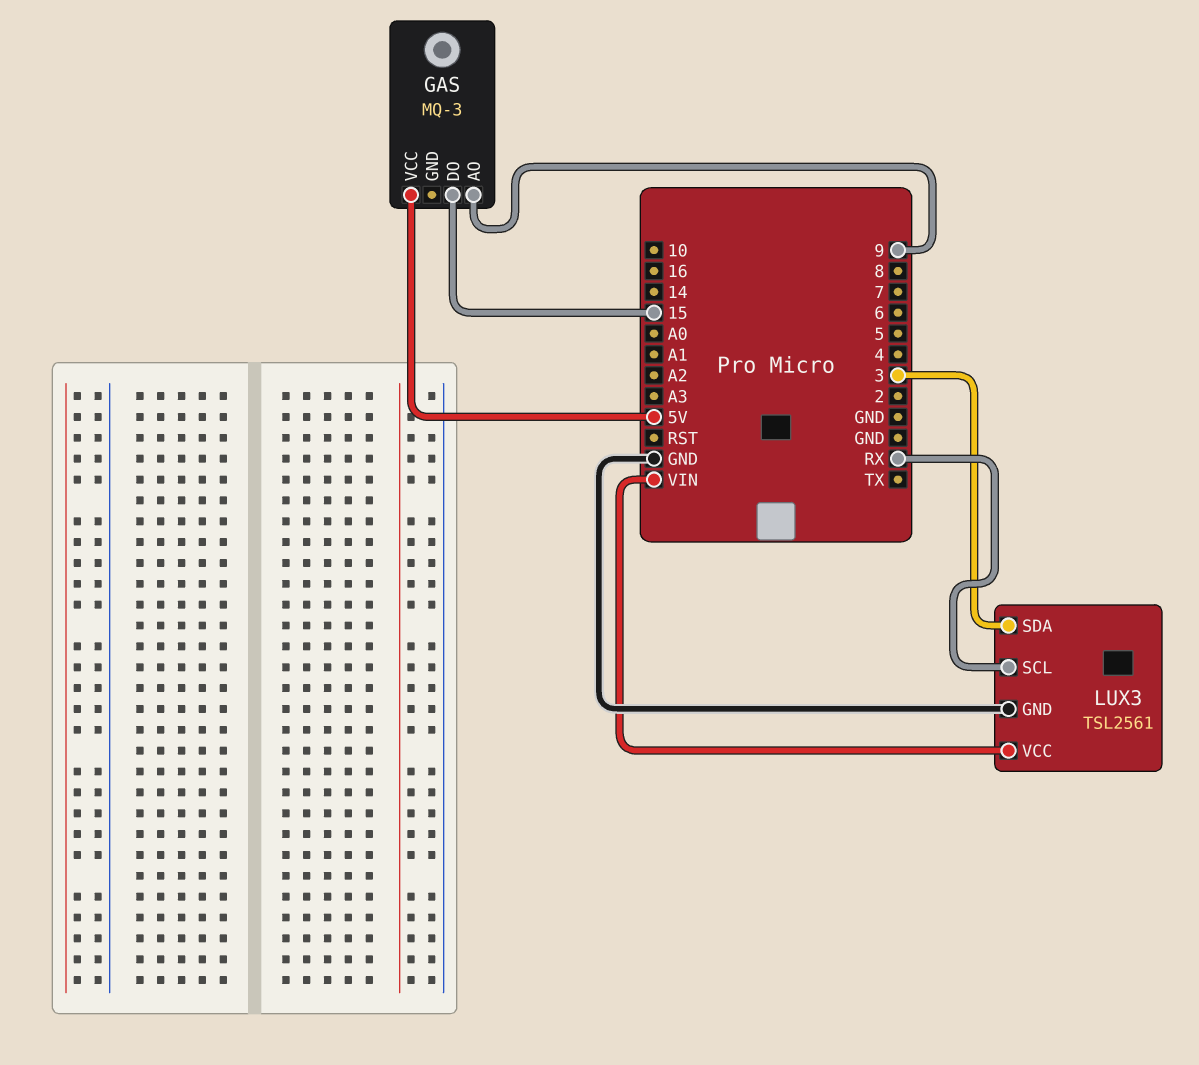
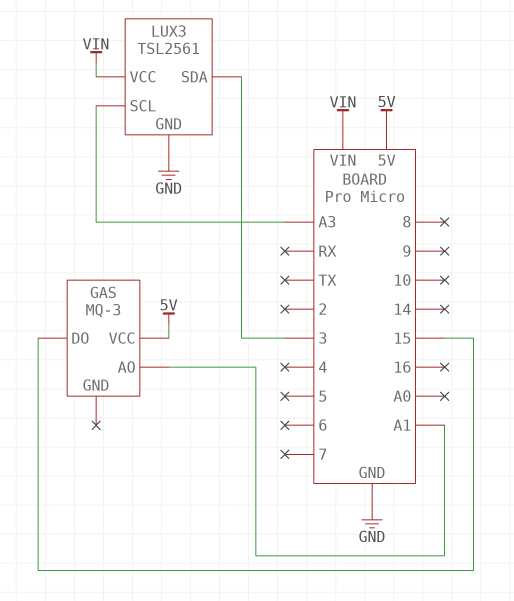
GAS pin AO: 9 -> A1
LUX3 pin SCL: RX -> A3

